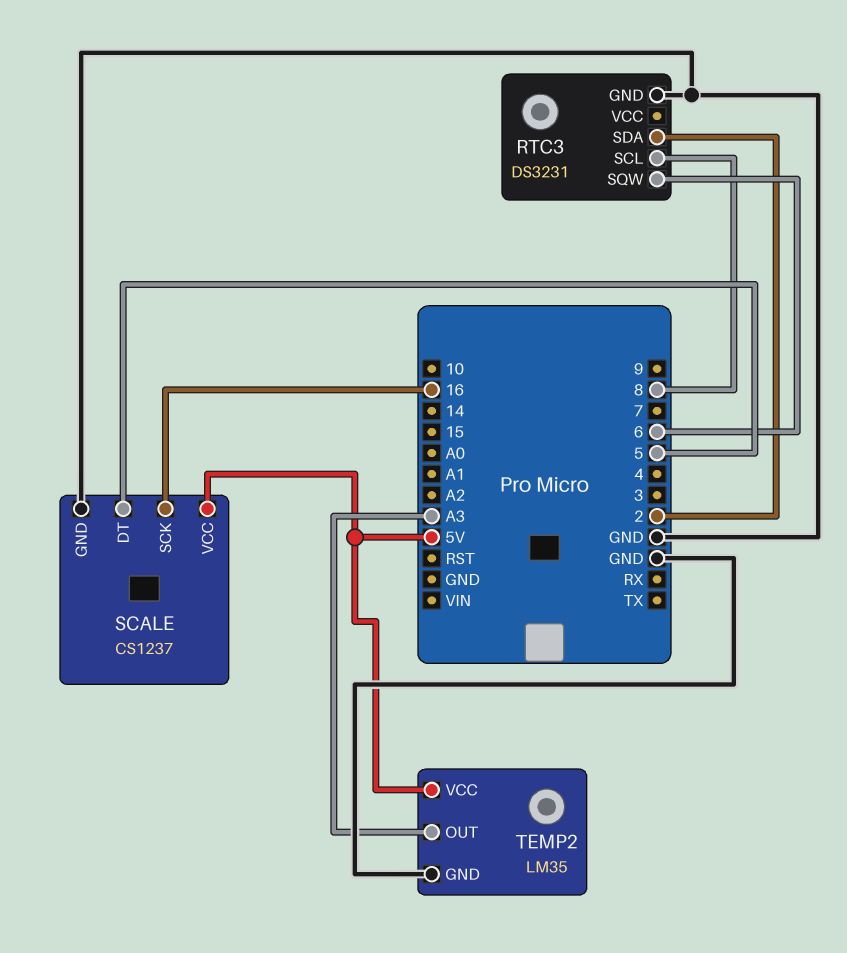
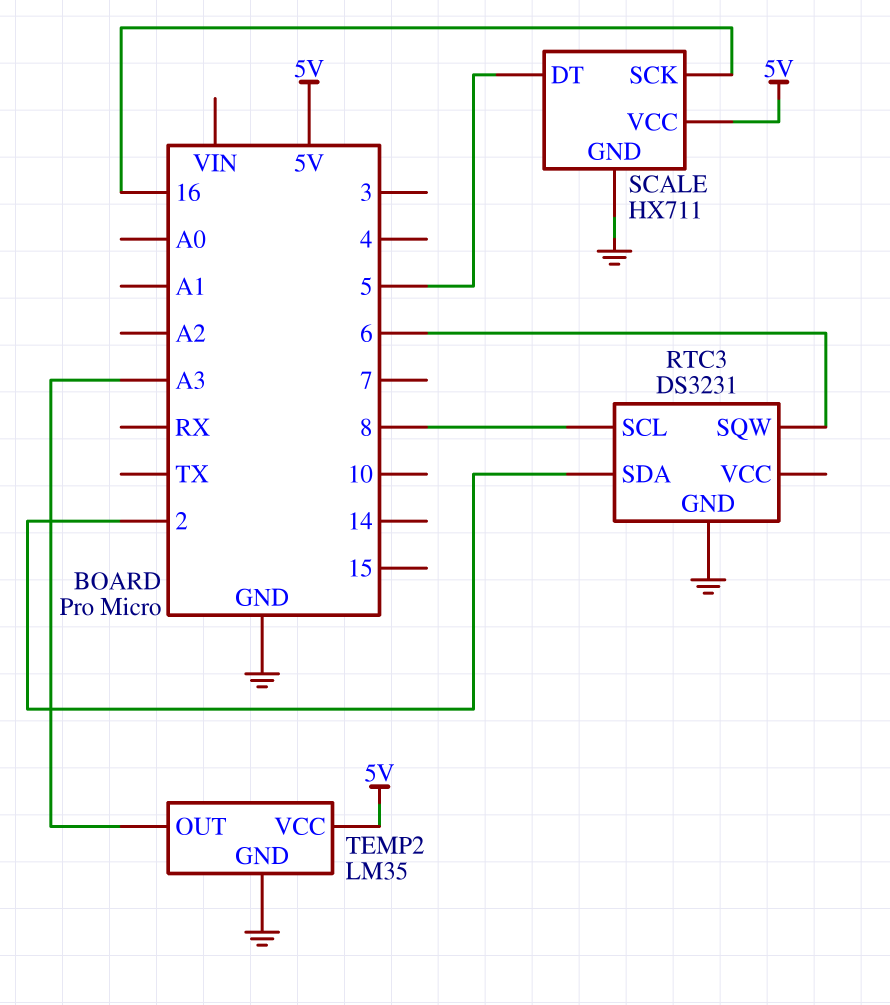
SCALE: CS1237 -> HX711

